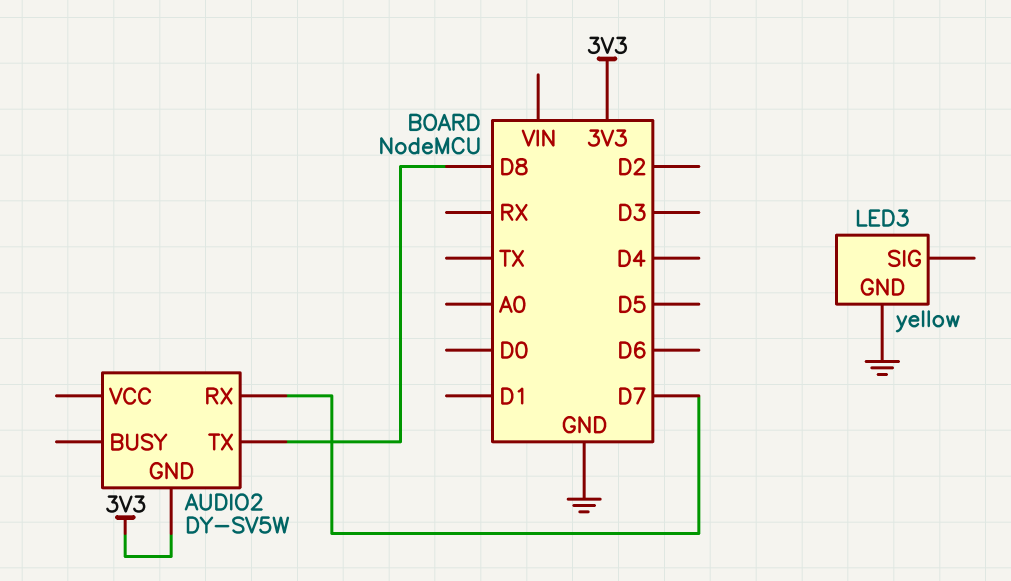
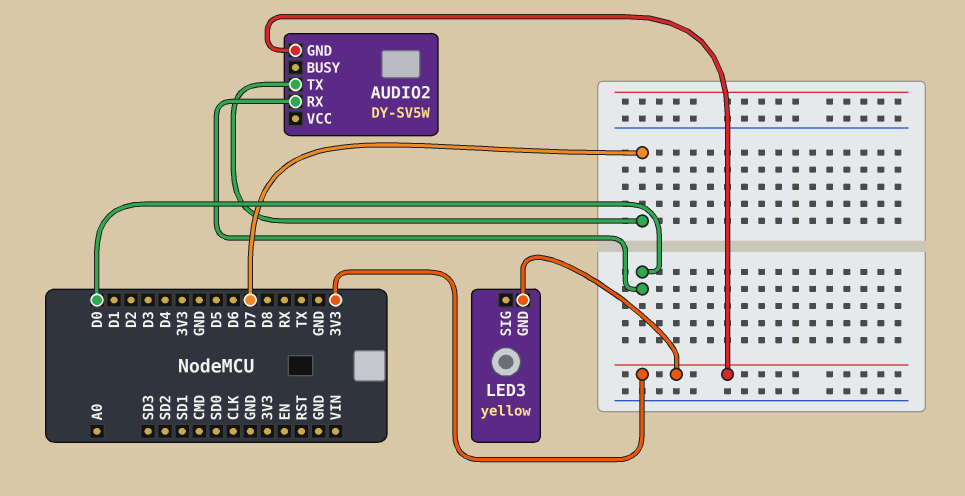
AUDIO2 pin RX: D7 -> D0
AUDIO2 pin TX: D8 -> D7
LED3 pin GND: GND -> 3V3

